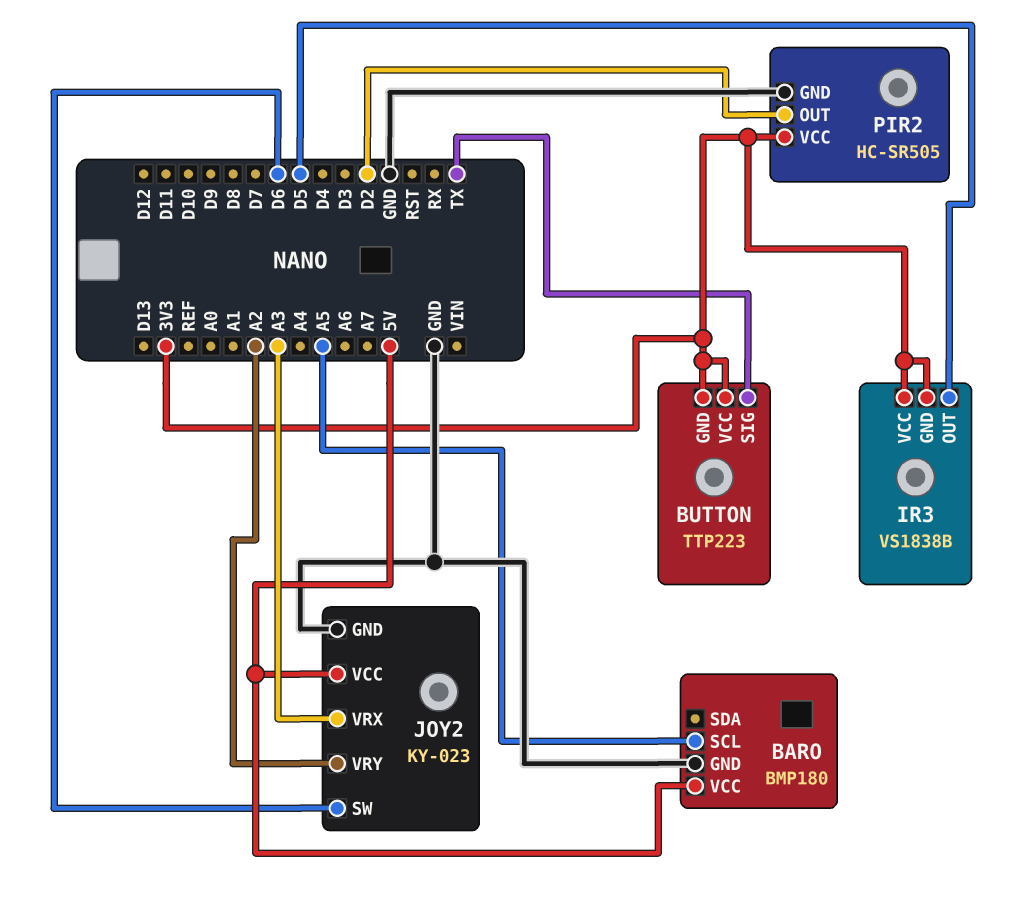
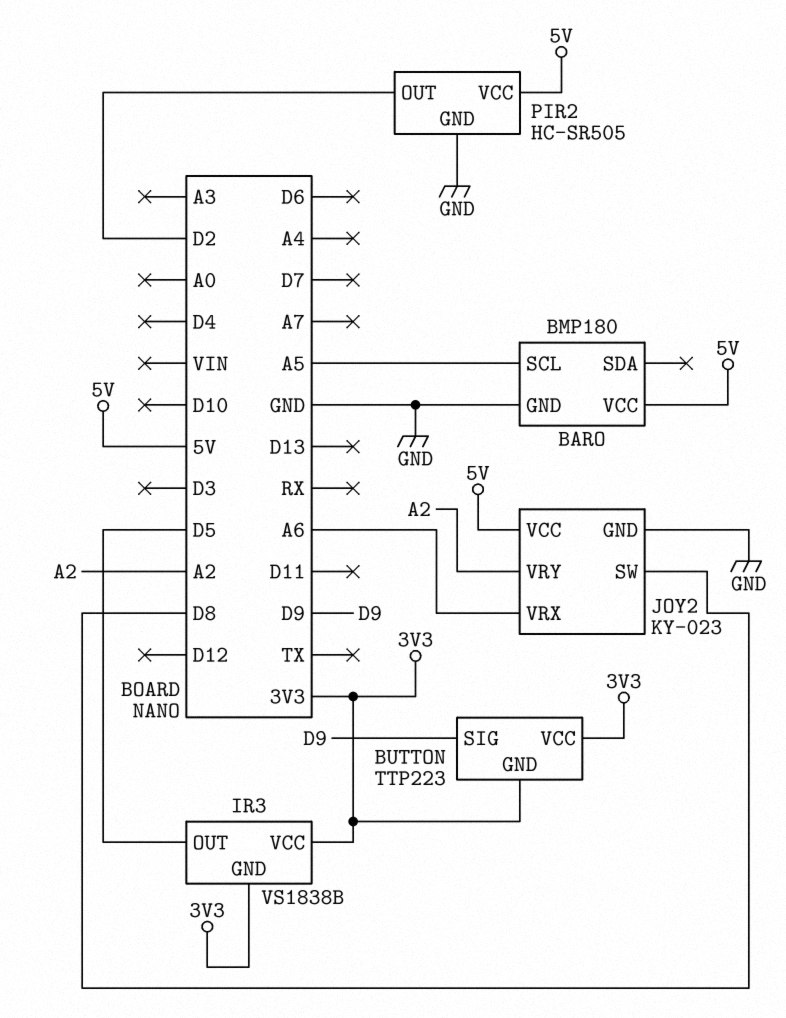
BUTTON pin SIG: TX -> D9
JOY2 pin SW: D6 -> D8
JOY2 pin VRX: A3 -> A6
PIR2 pin VCC: 3V3 -> 5V

